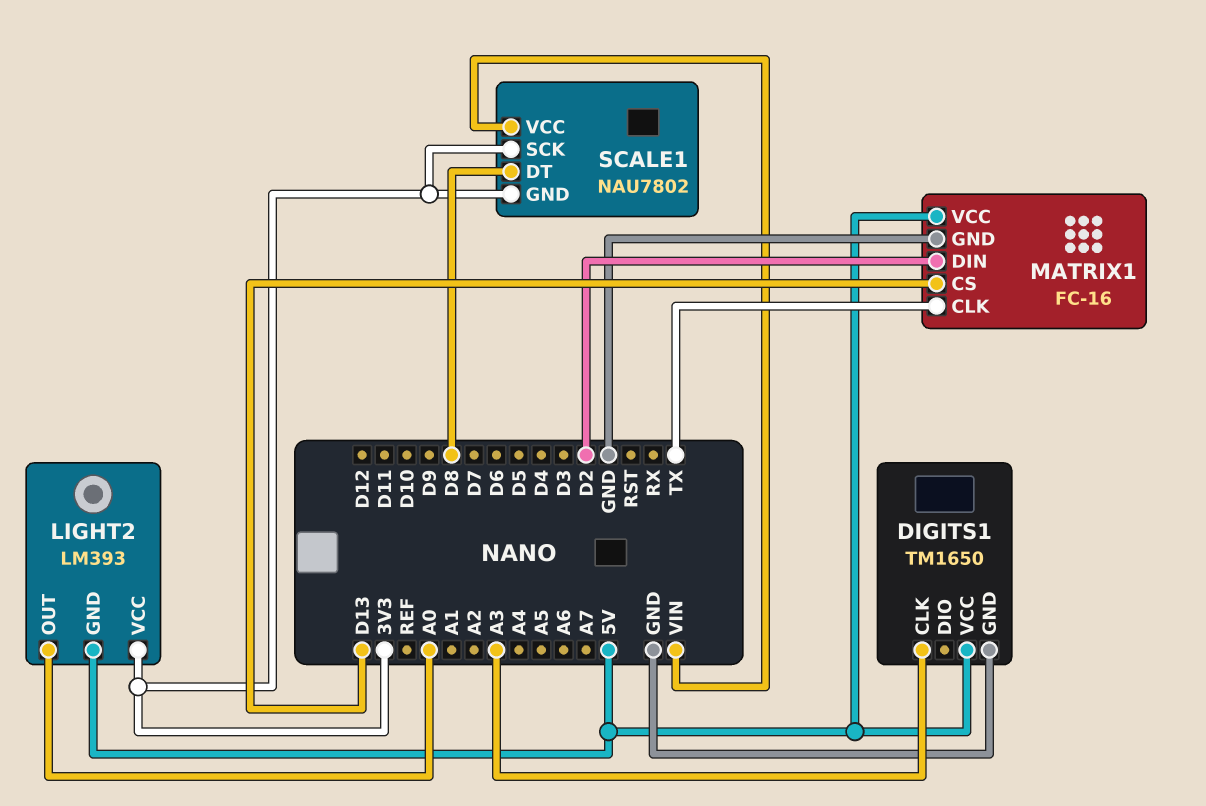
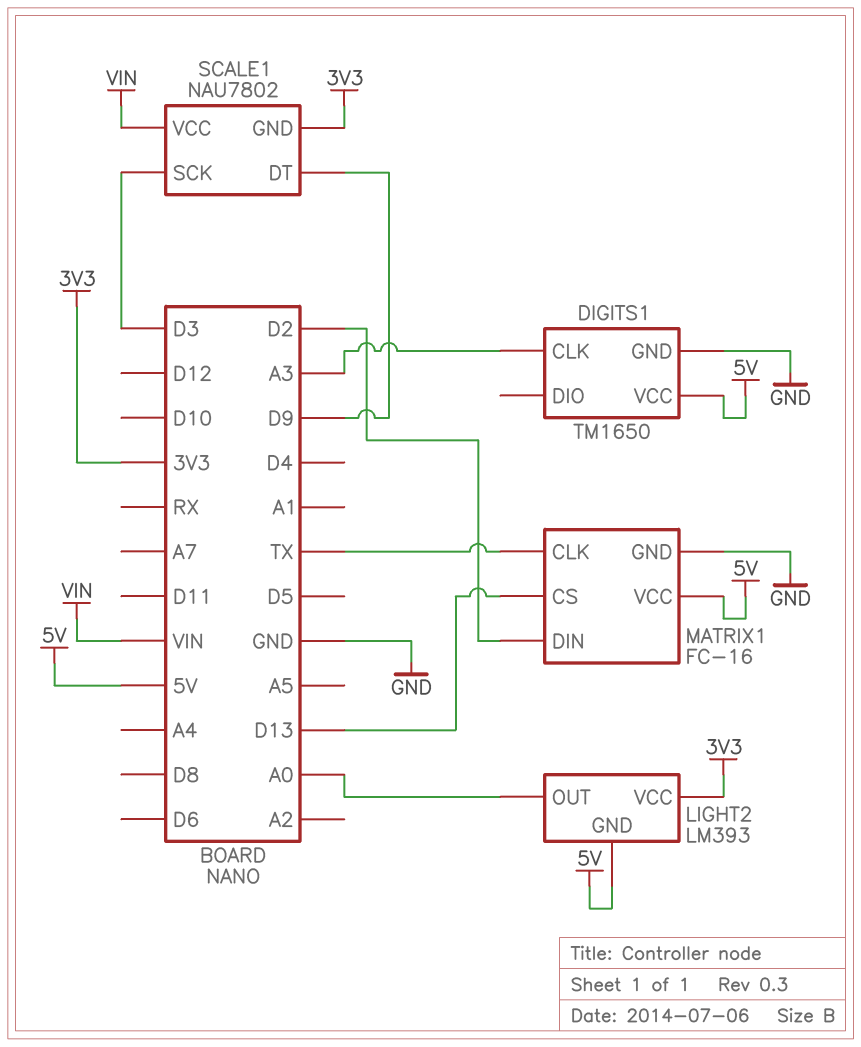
SCALE1 pin DT: D8 -> D9
SCALE1 pin SCK: 3V3 -> D3

